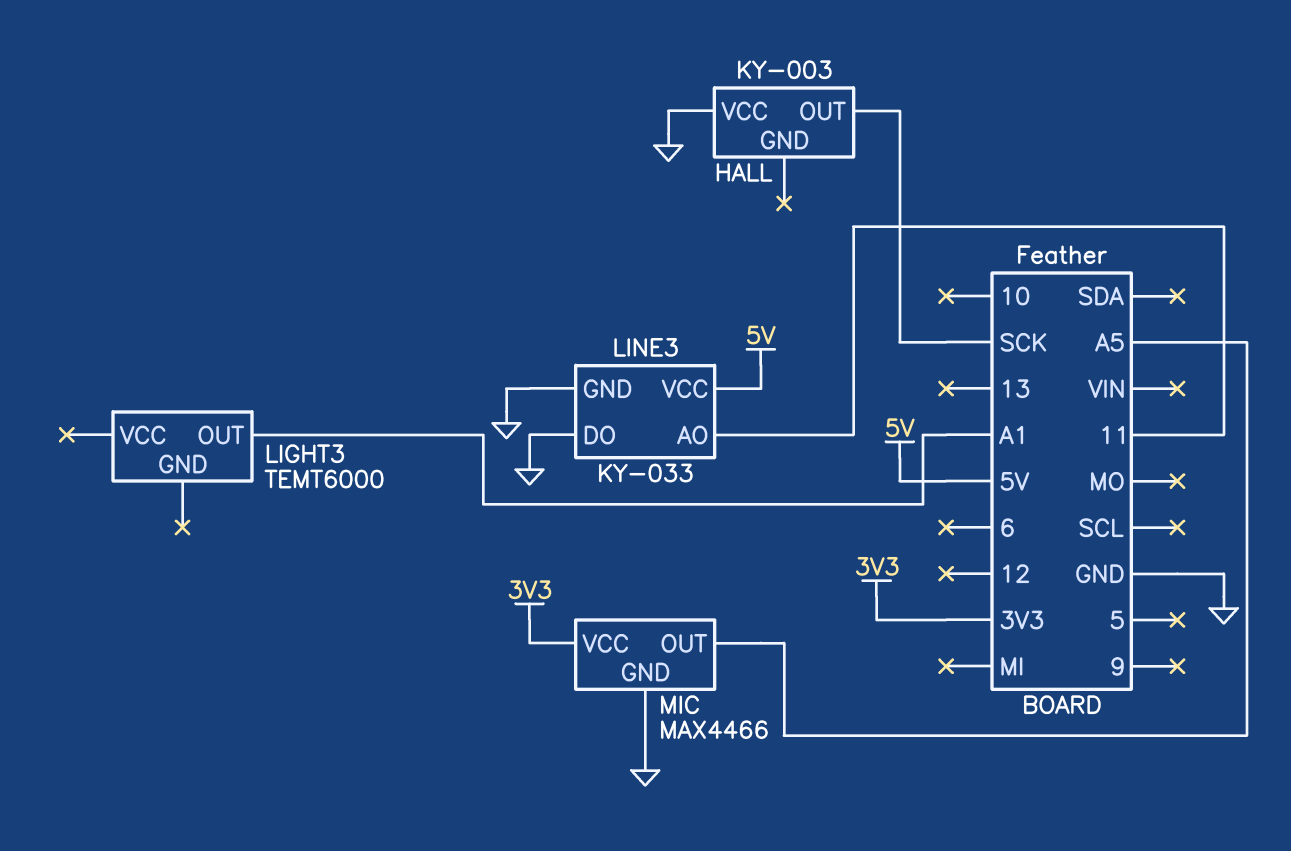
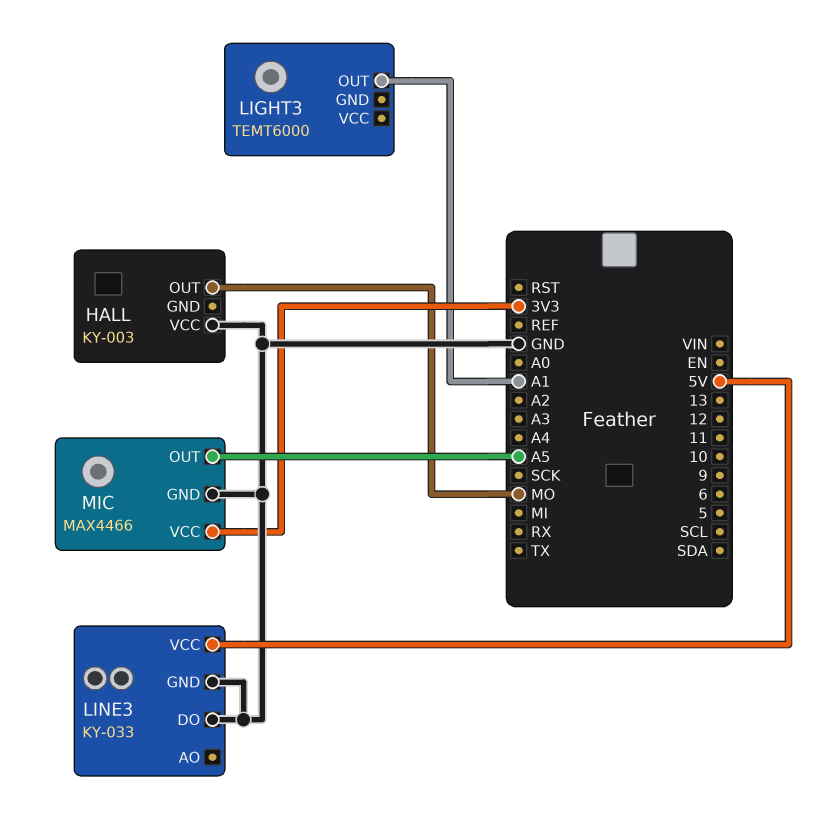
HALL pin OUT: SCK -> MO
LINE3 pin AO: 11 -> none

